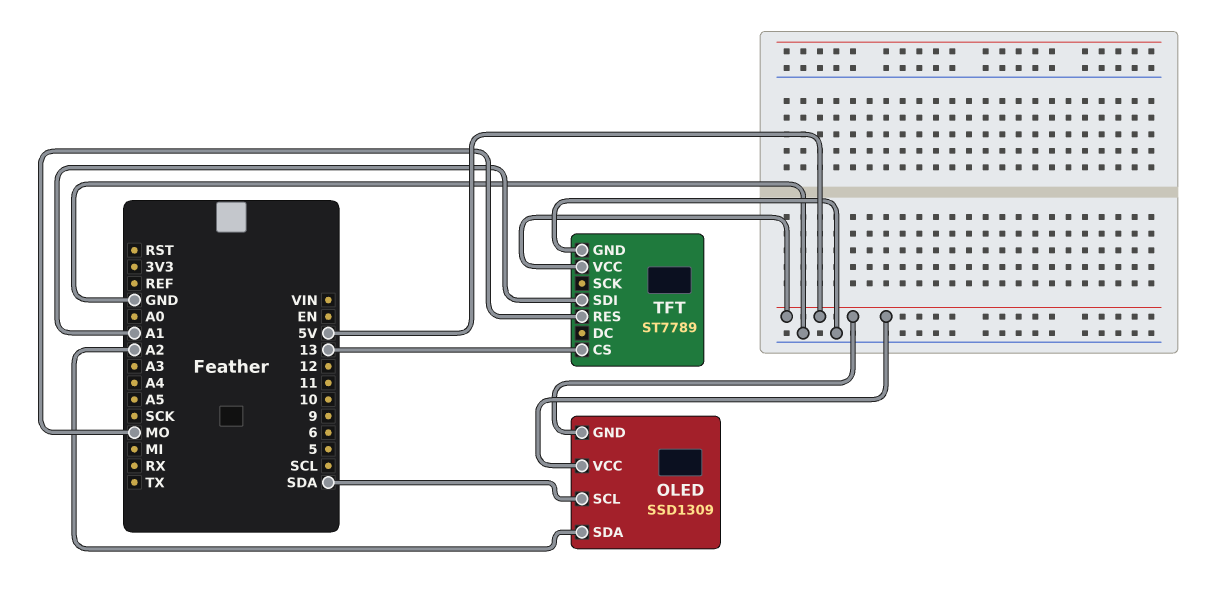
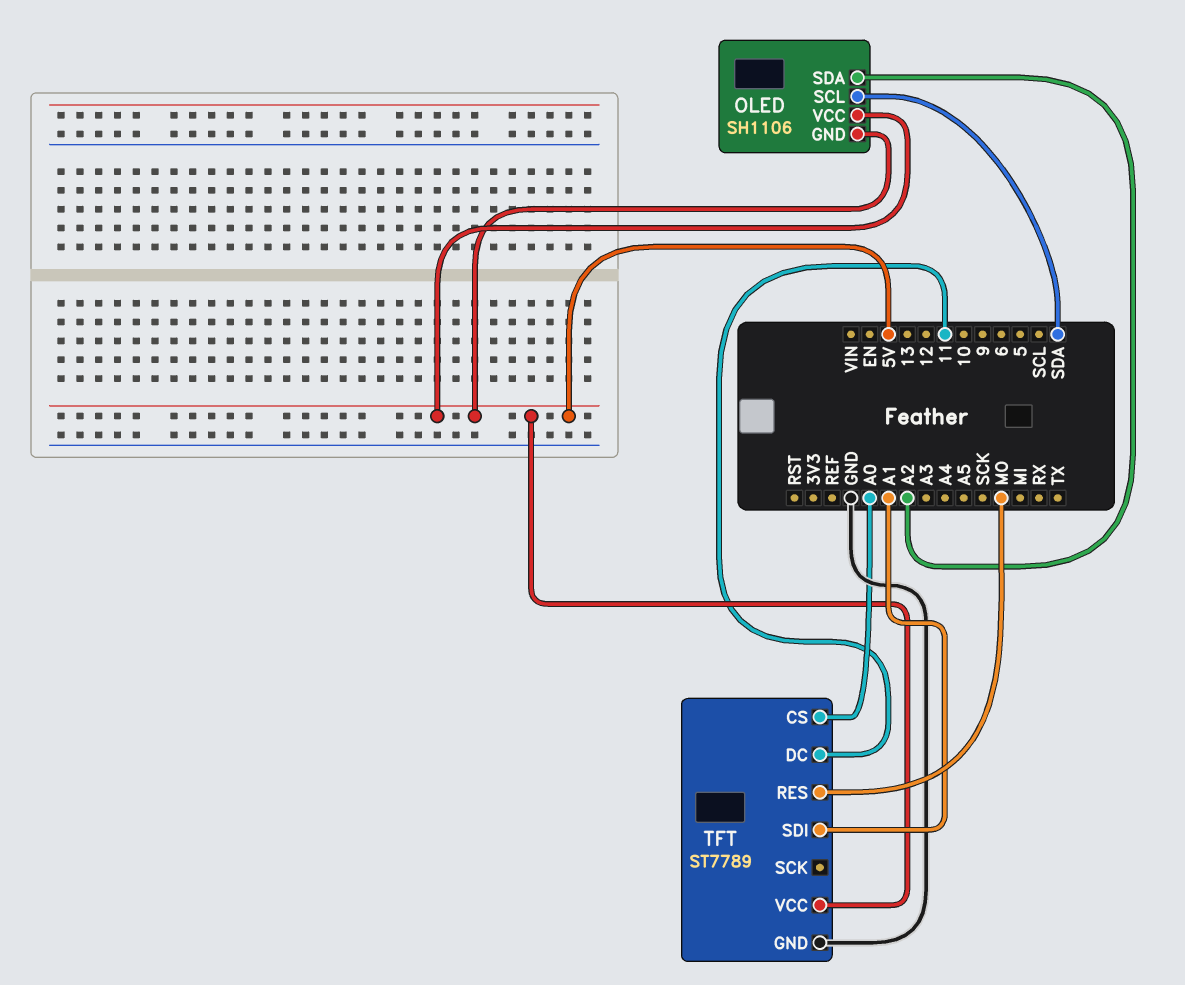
OLED: SSD1309 -> SH1106
TFT pin CS: 13 -> A0
TFT pin DC: none -> 11

